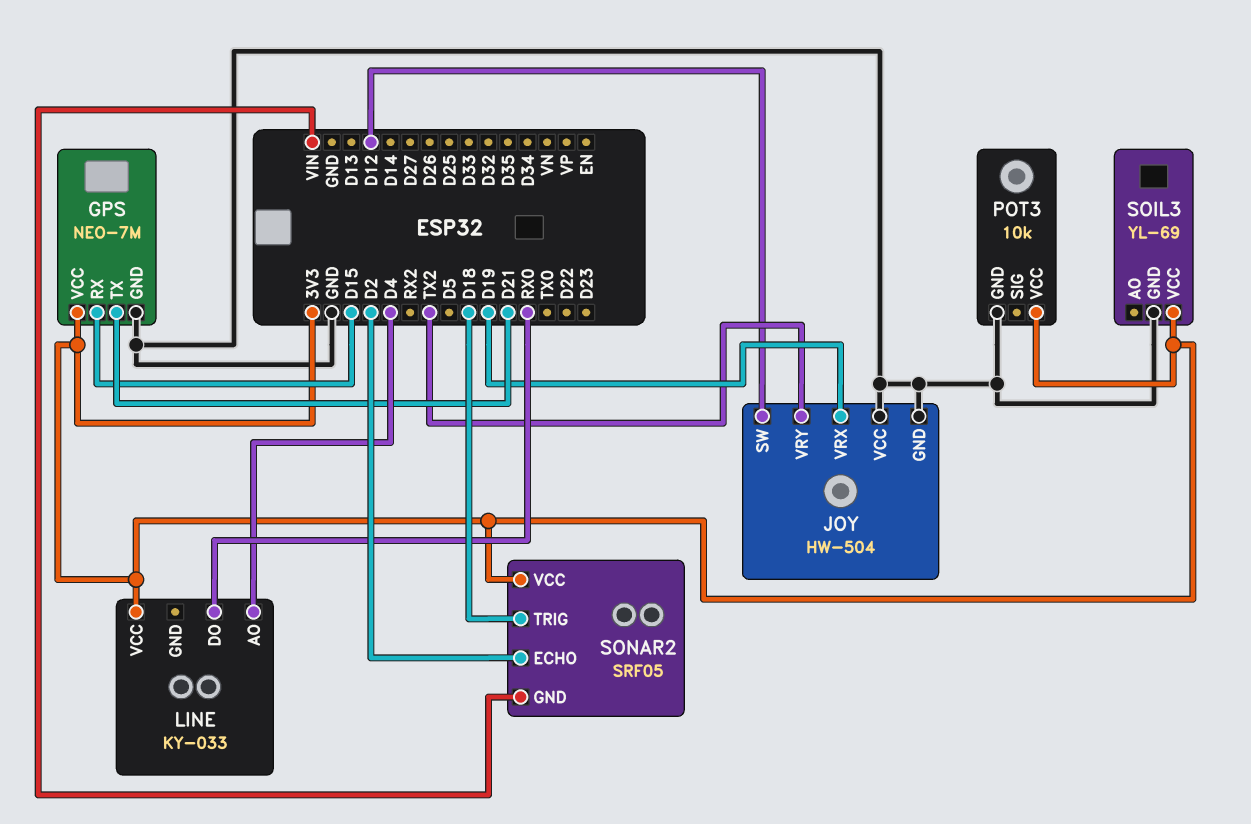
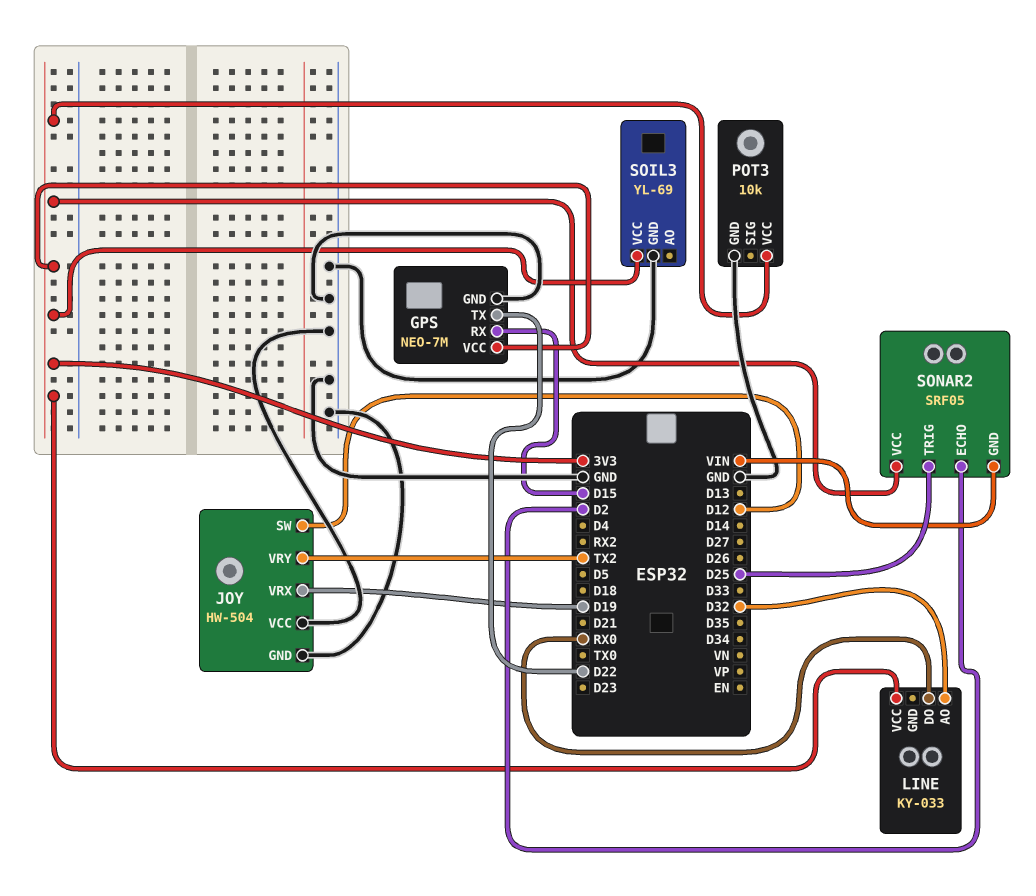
GPS pin TX: D21 -> D22
LINE pin AO: D4 -> D32
SONAR2 pin TRIG: D18 -> D25

